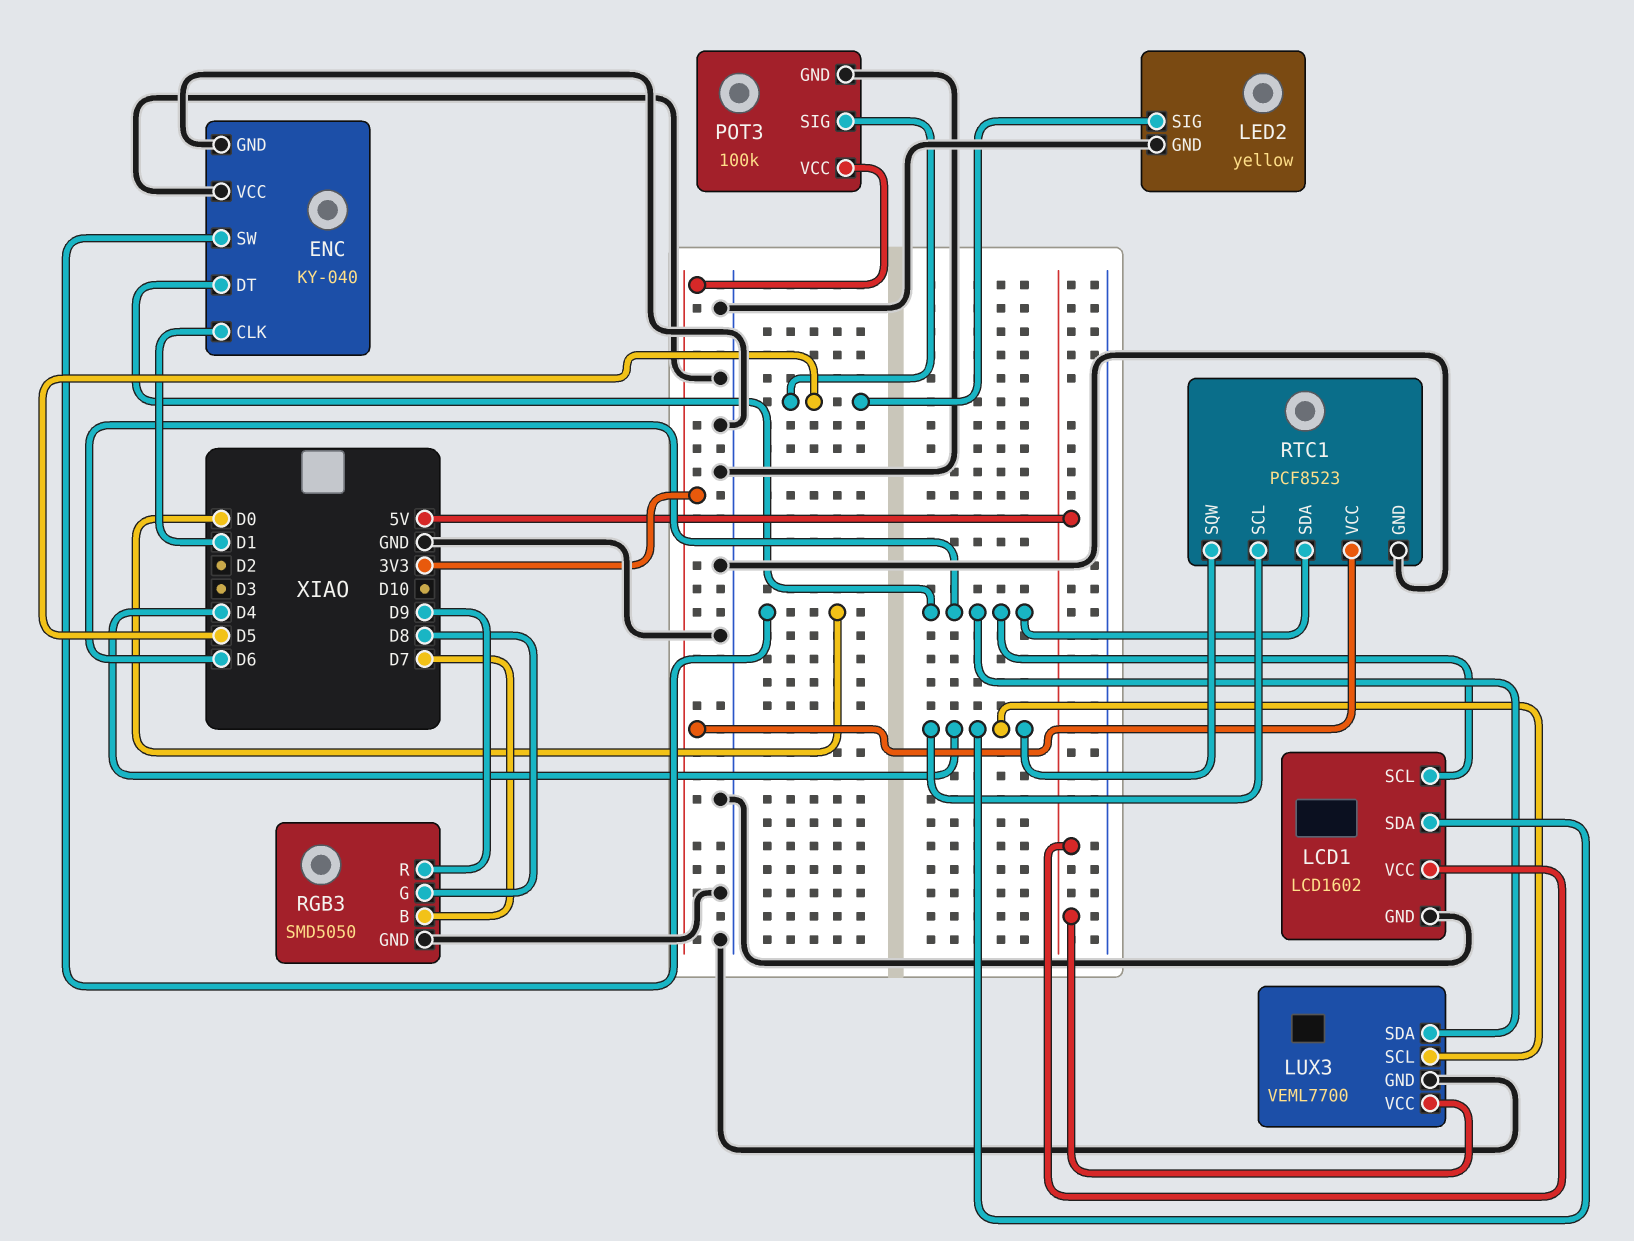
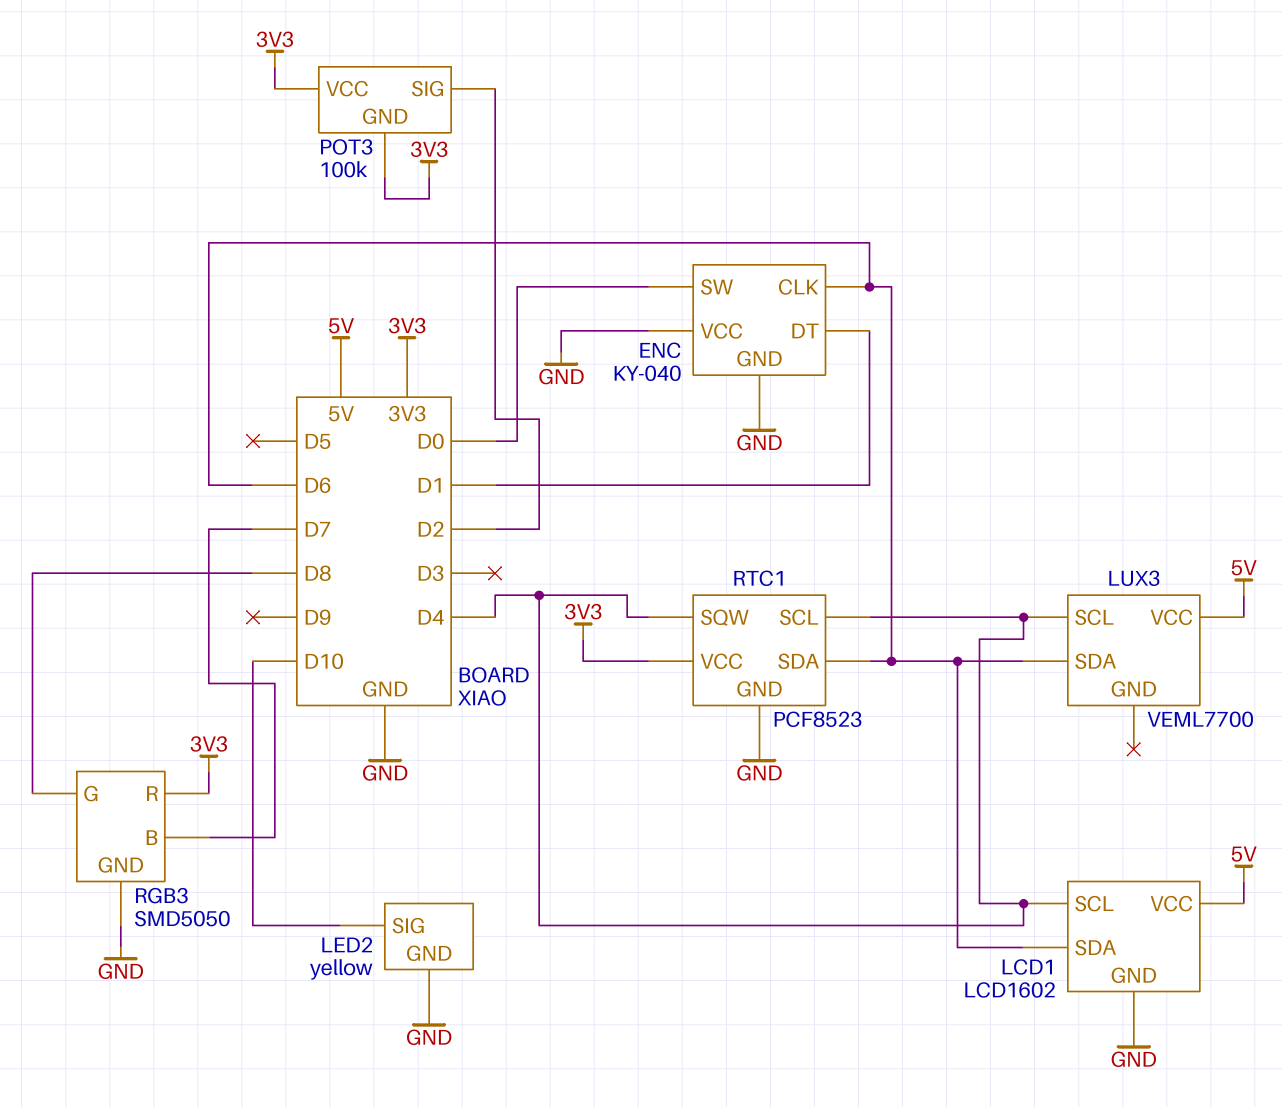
ENC pin CLK: D1 -> D6
ENC pin DT: D6 -> D1
LCD1 pin SCL: D6 -> D4
LCD1 pin SDA: D4 -> D6
LED2 pin SIG: D5 -> D10
LUX3 pin GND: GND -> none
POT3 pin GND: GND -> 3V3
POT3 pin SIG: D5 -> D2
RGB3 pin R: D9 -> 3V3

